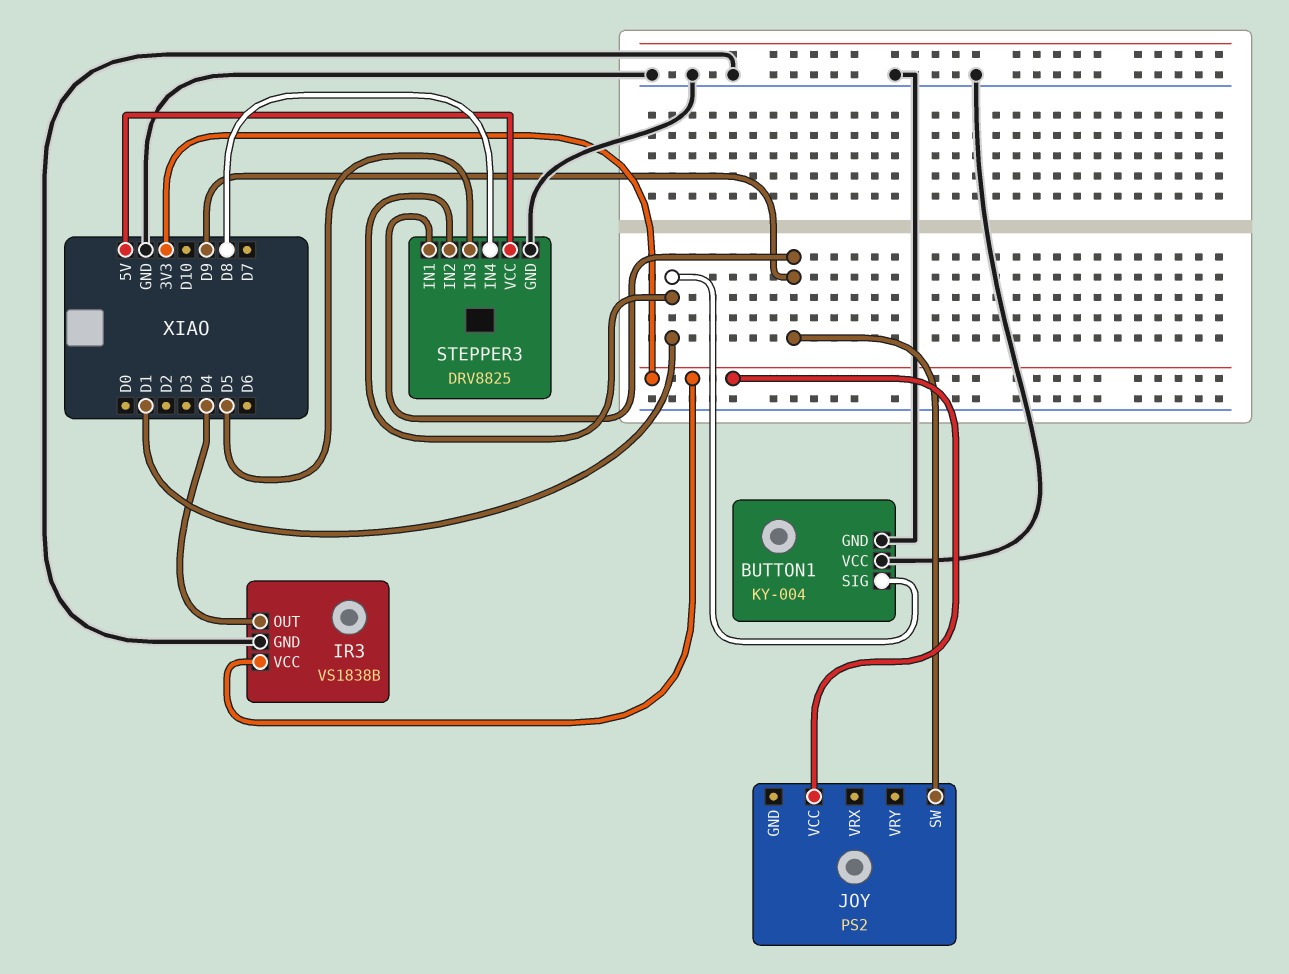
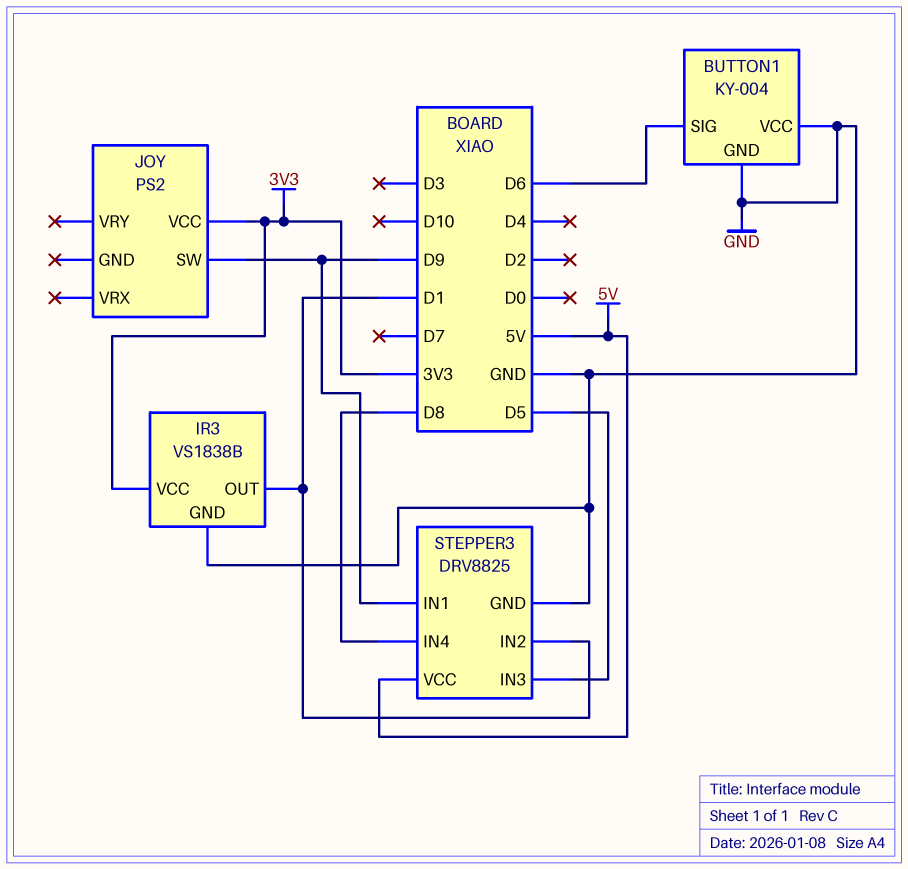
BUTTON1 pin SIG: D1 -> D6
IR3 pin OUT: D4 -> D1

